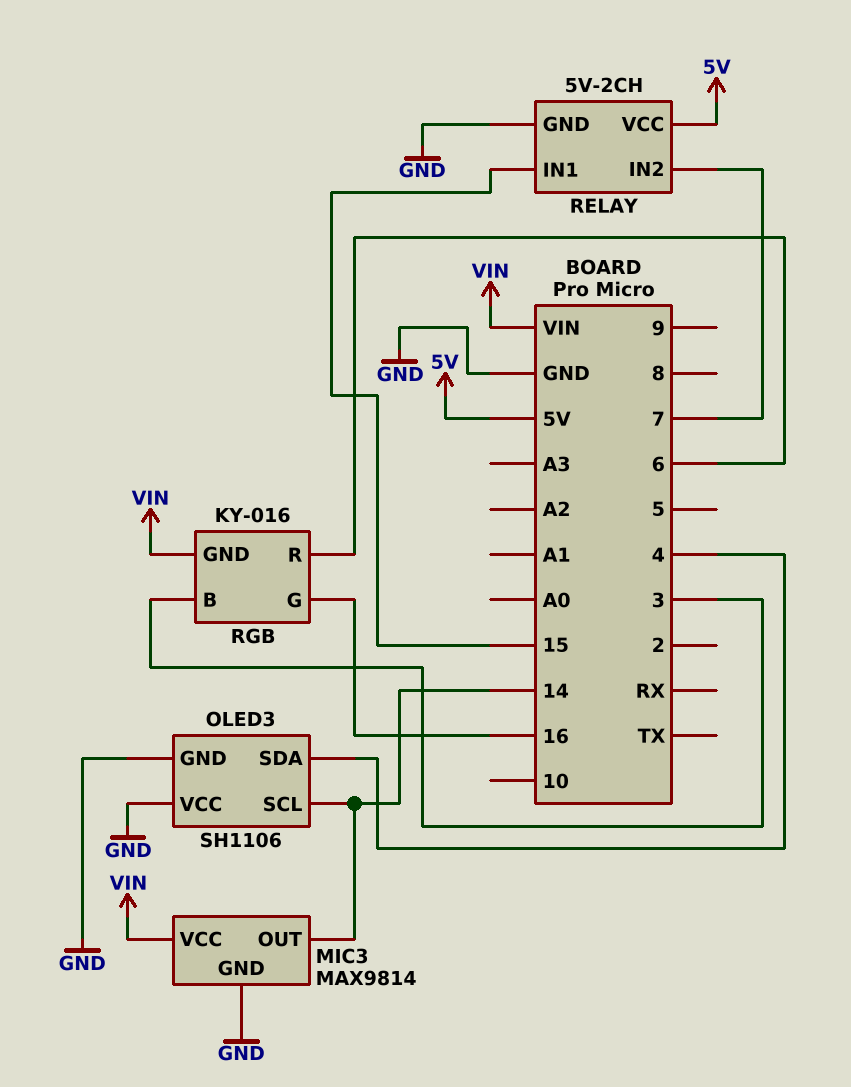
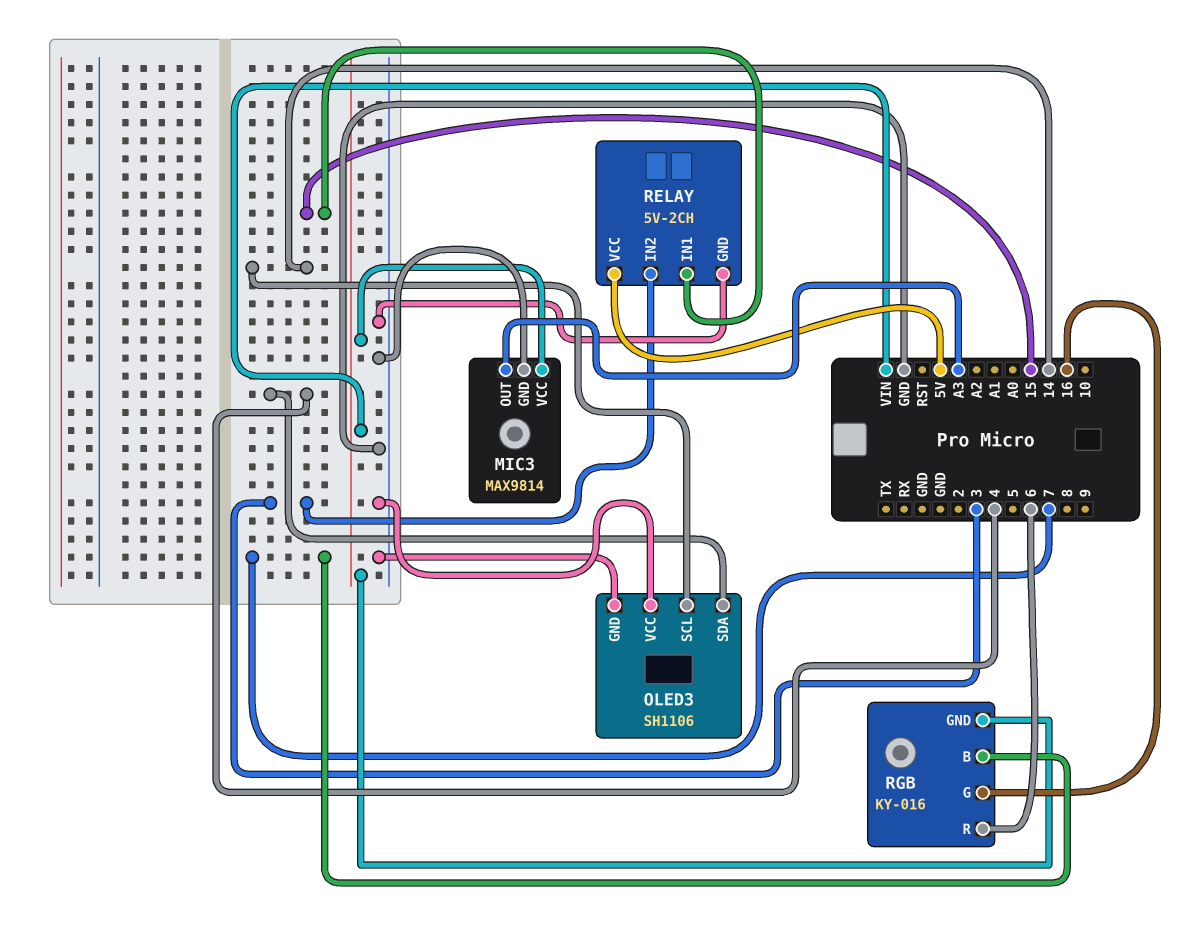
MIC3 pin OUT: 14 -> A3
RELAY pin IN2: 7 -> 3
RGB pin B: 3 -> 7

